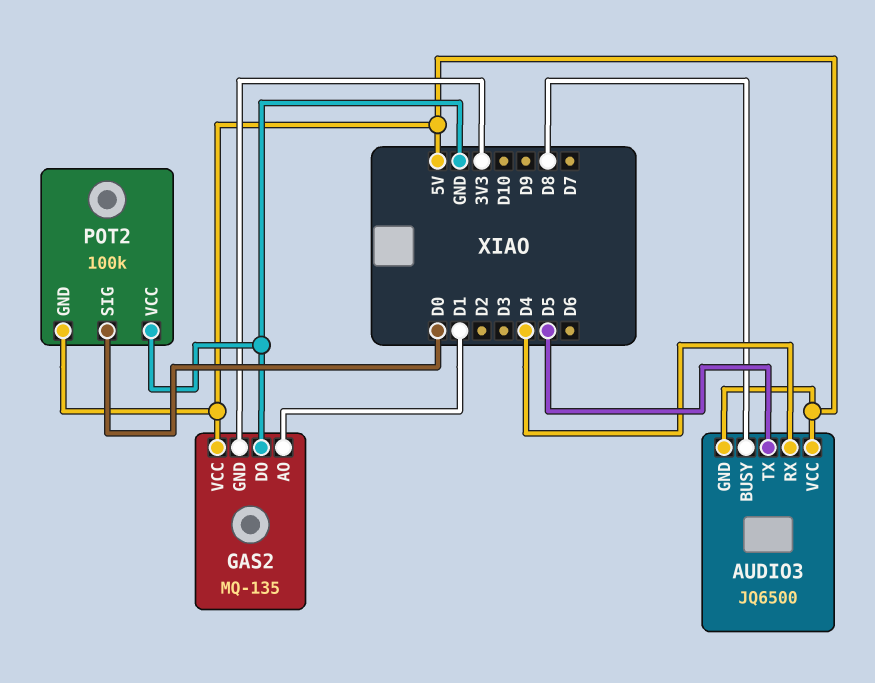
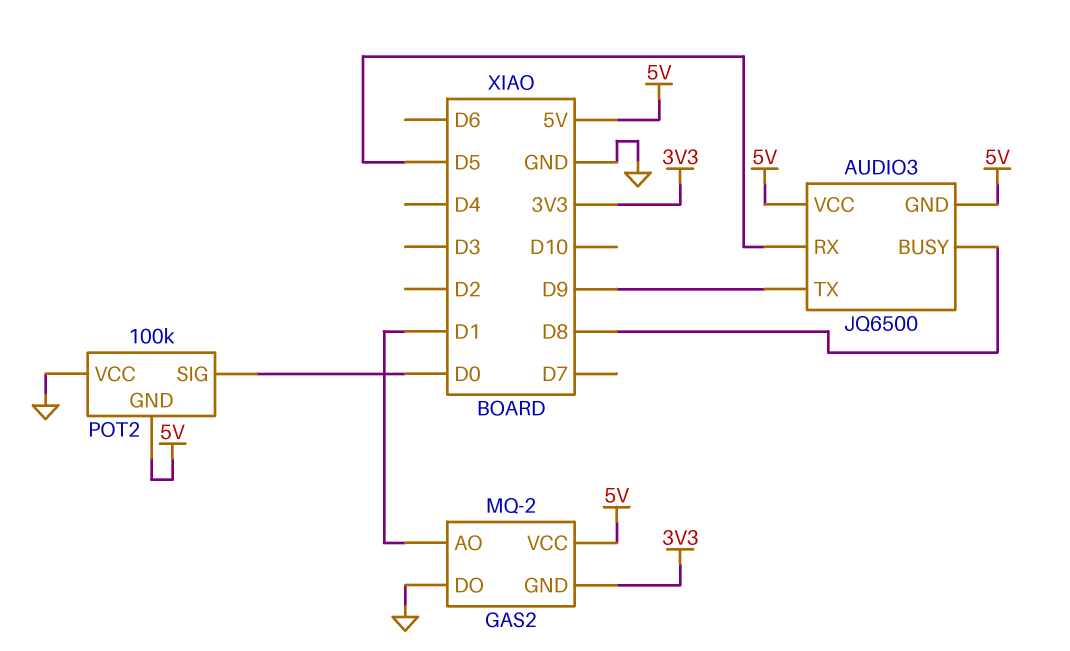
AUDIO3 pin RX: D4 -> D5
AUDIO3 pin TX: D5 -> D9
GAS2: MQ-135 -> MQ-2

